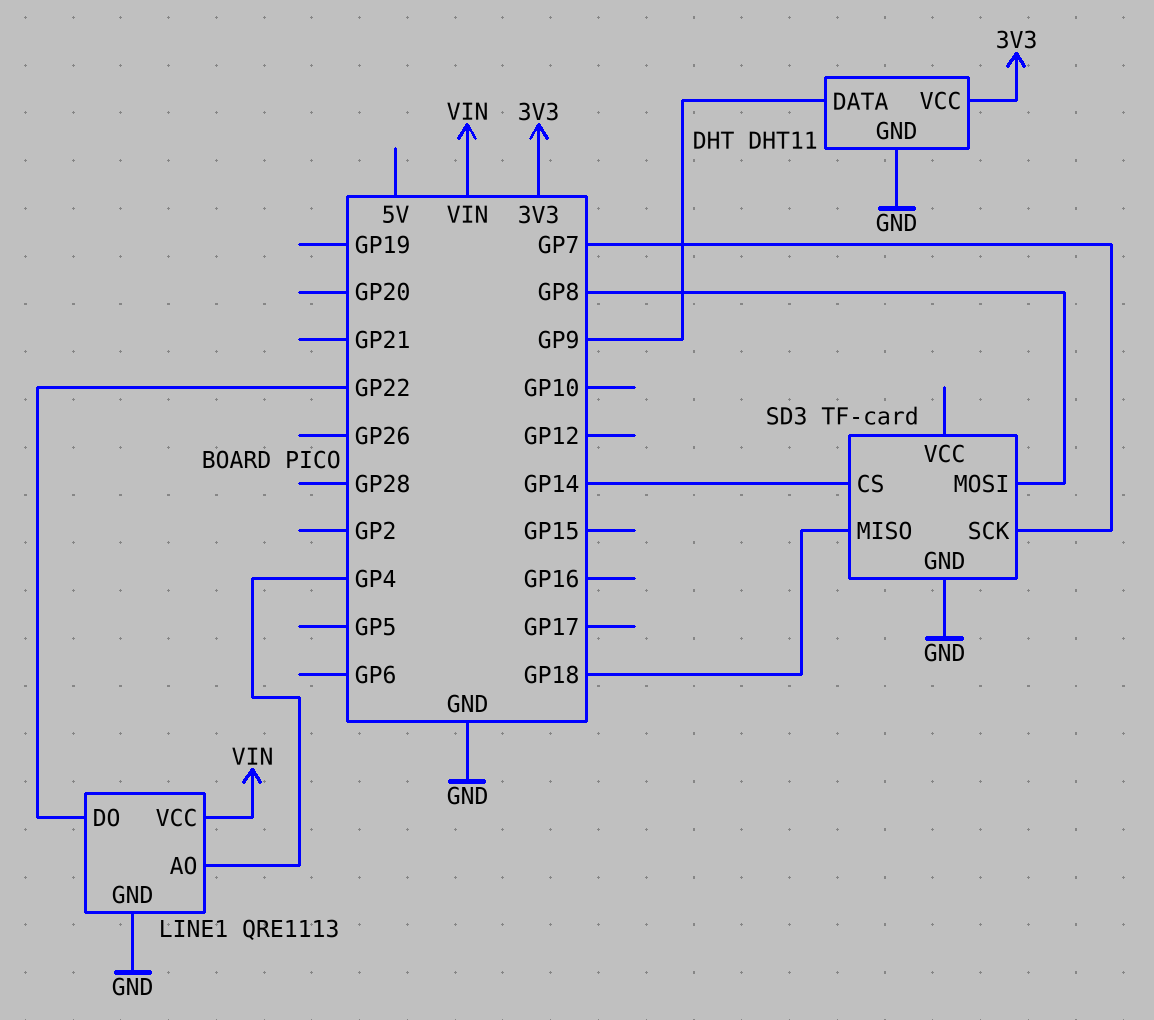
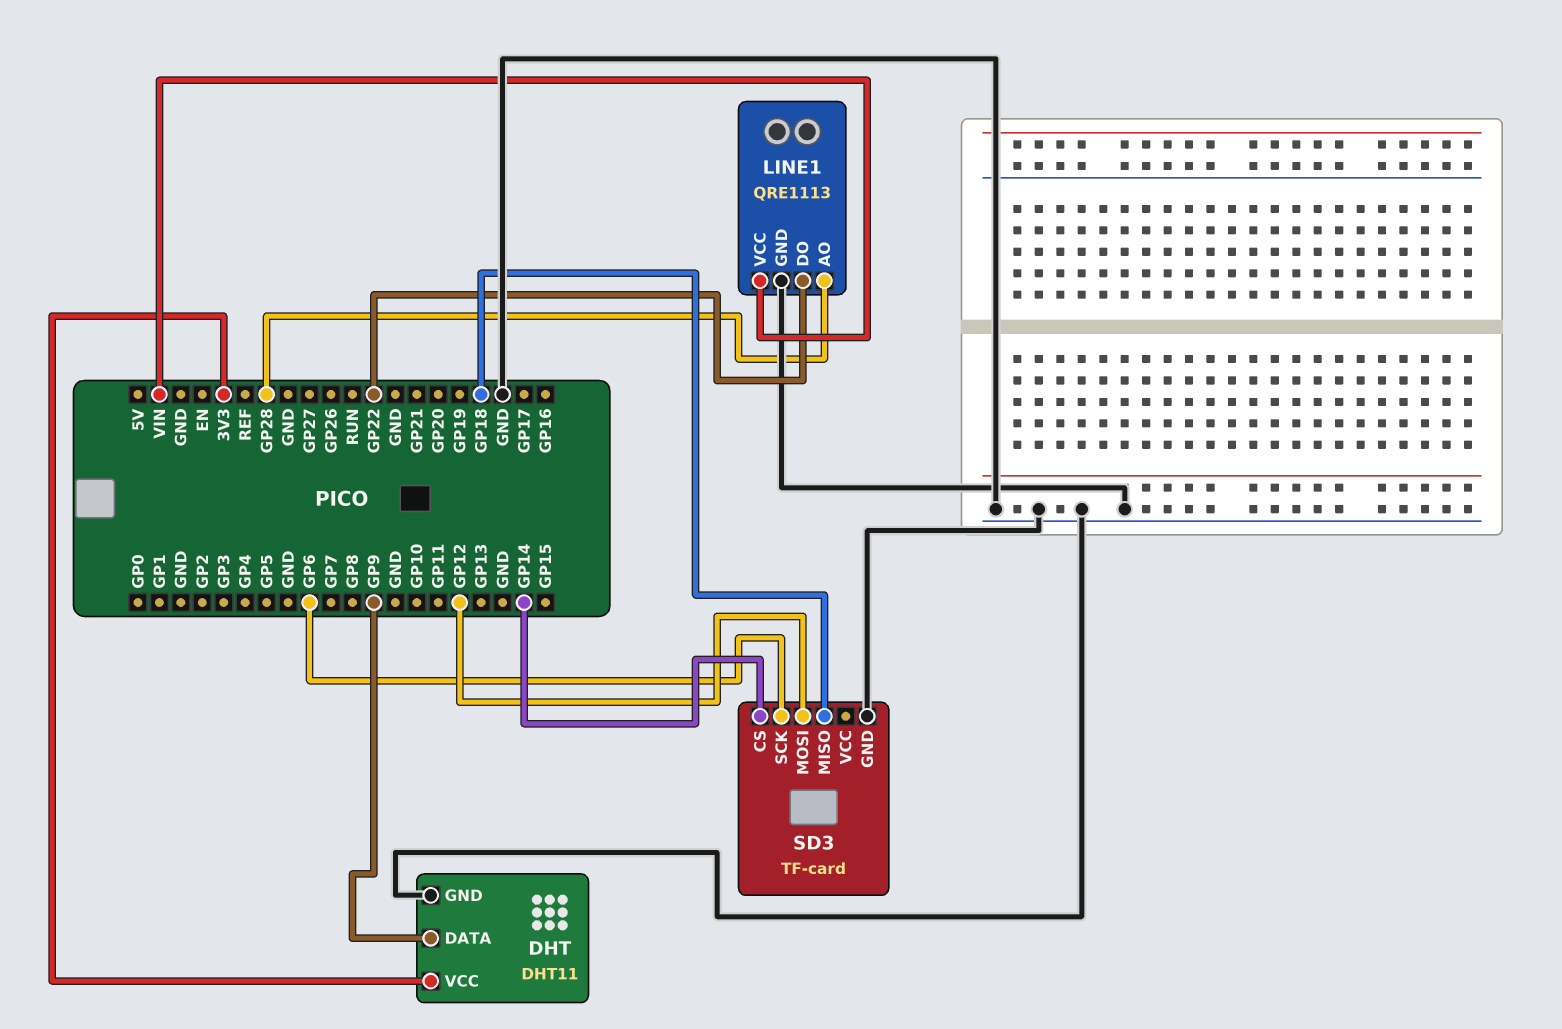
LINE1 pin AO: GP4 -> GP28
SD3 pin MOSI: GP8 -> GP12
SD3 pin SCK: GP7 -> GP6

